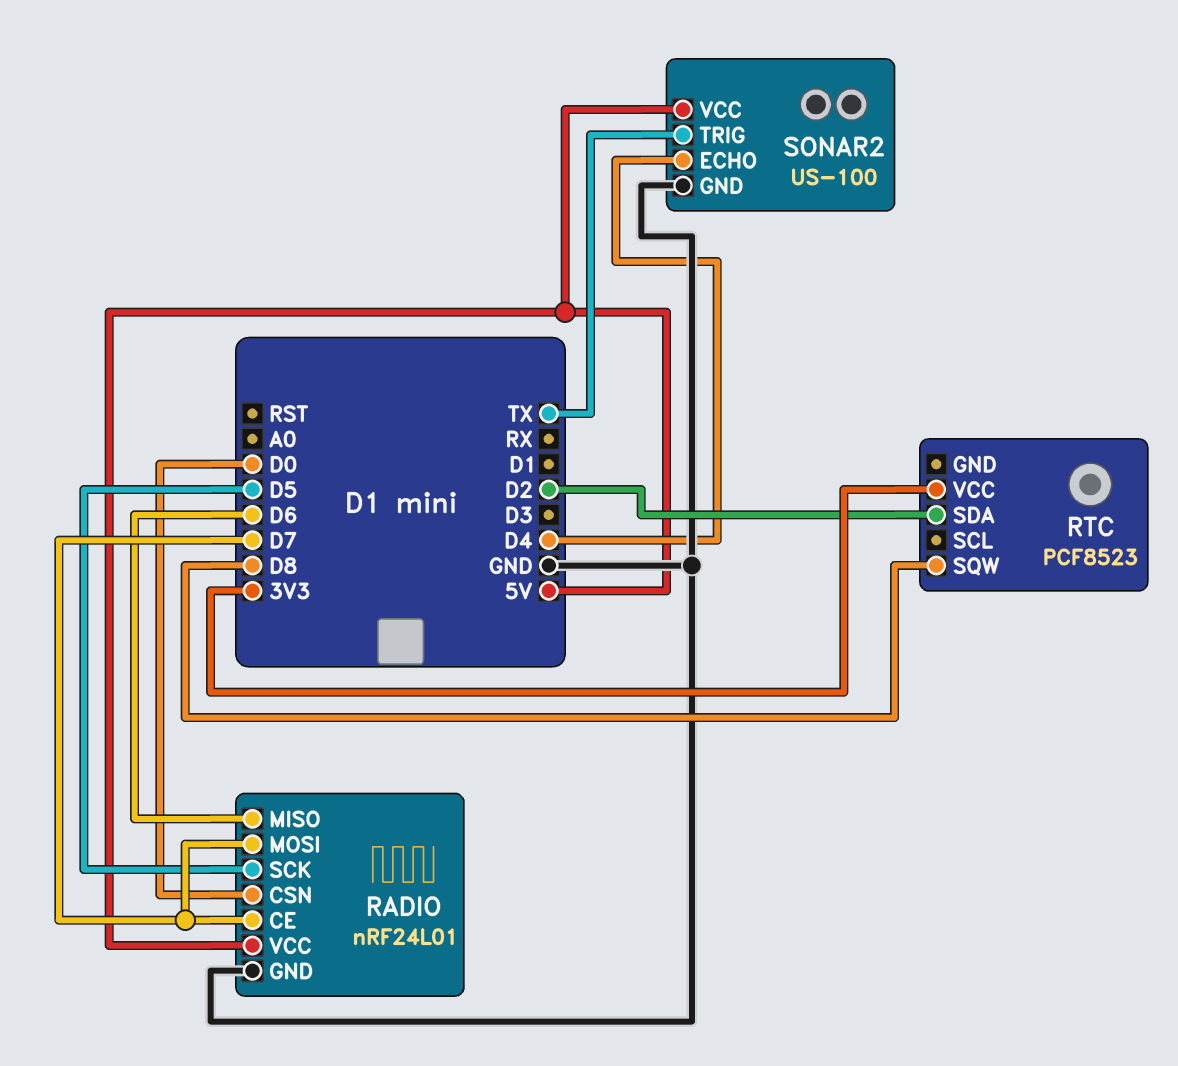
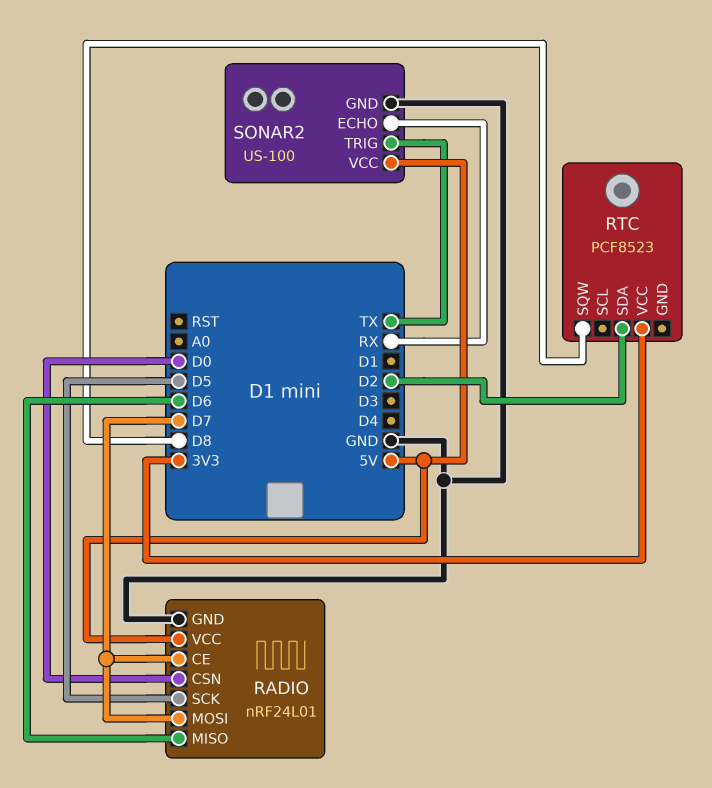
SONAR2 pin ECHO: D4 -> RX

